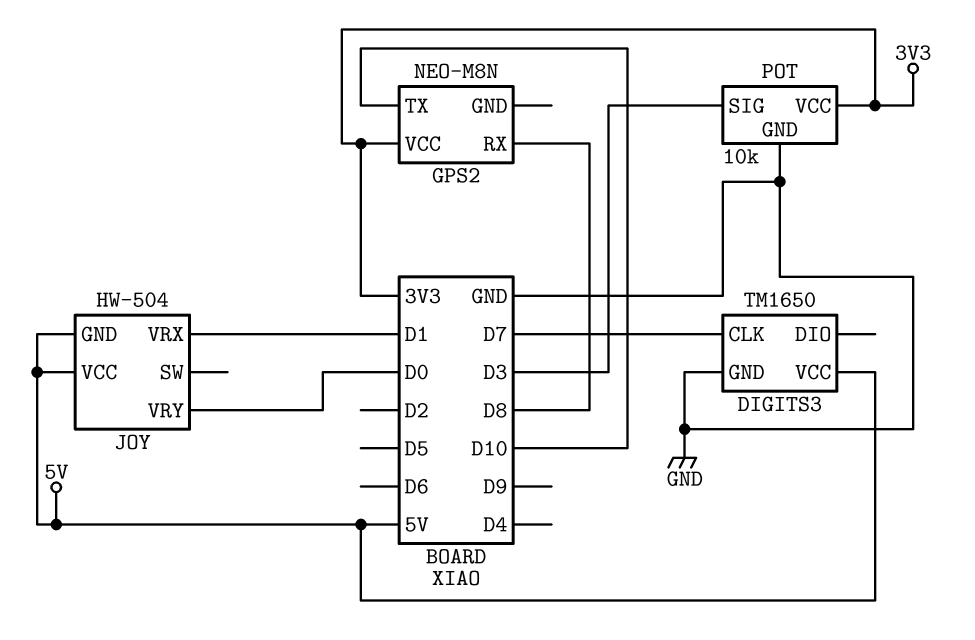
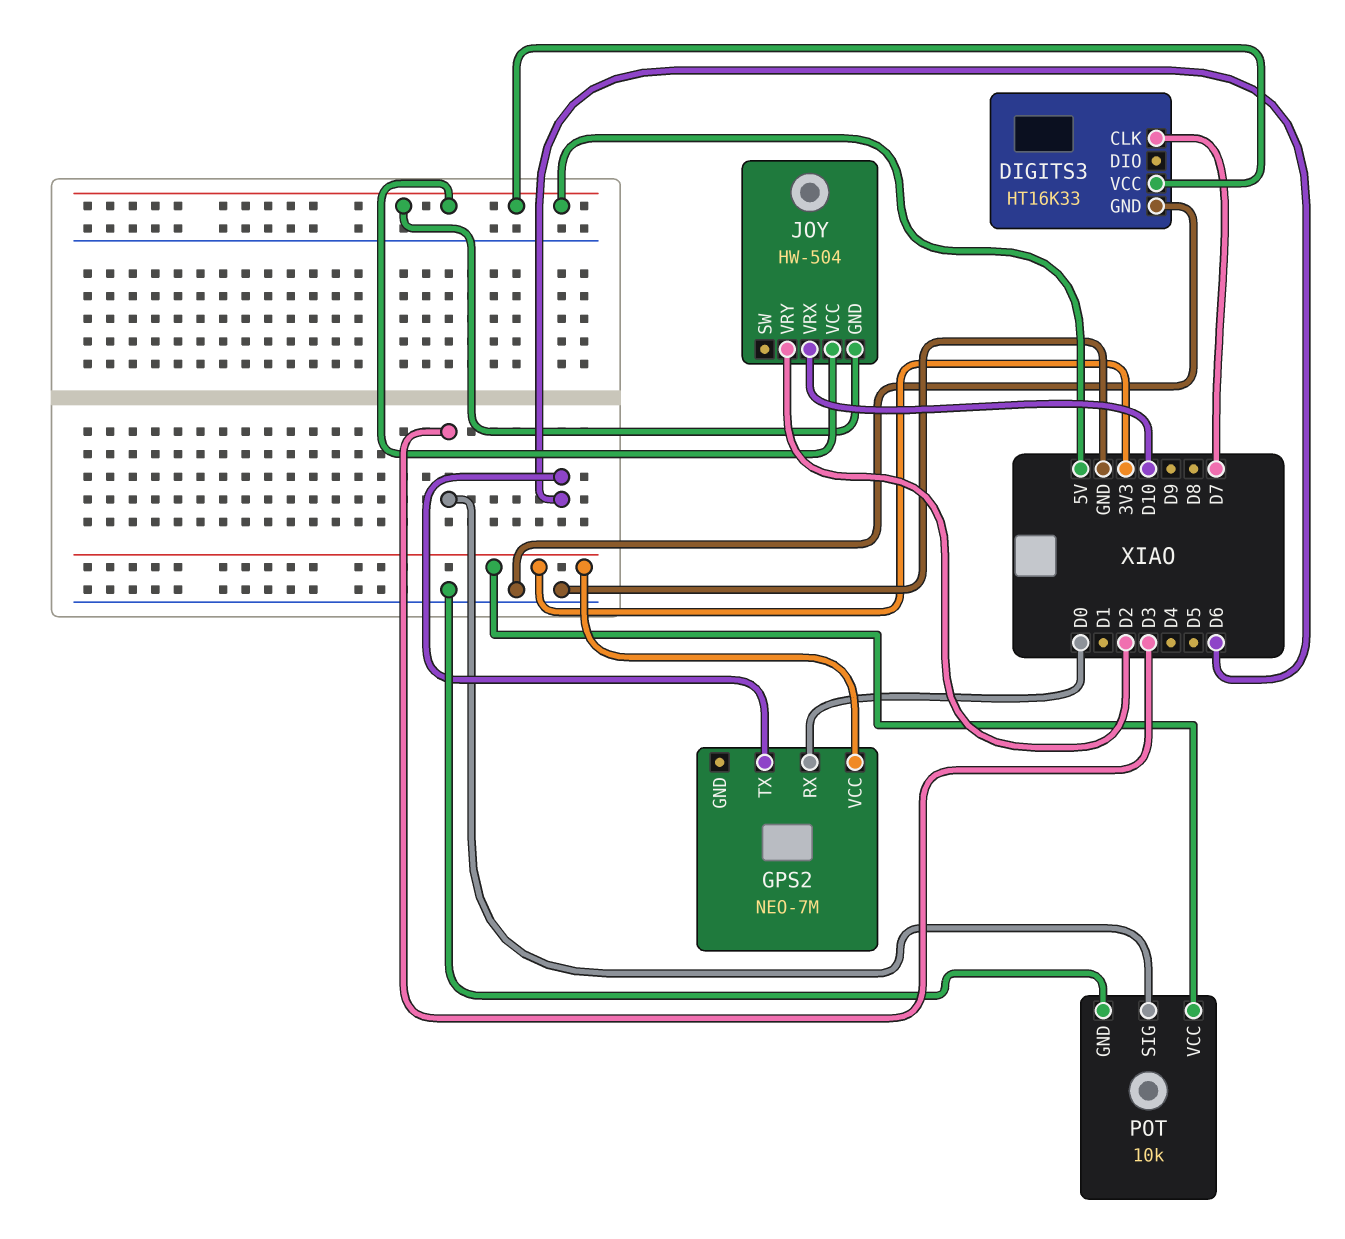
DIGITS3: TM1650 -> HT16K33
GPS2: NEO-M8N -> NEO-7M
GPS2 pin RX: D8 -> D0
GPS2 pin TX: D10 -> D6
JOY pin VRX: D1 -> D10
JOY pin VRY: D0 -> D2

